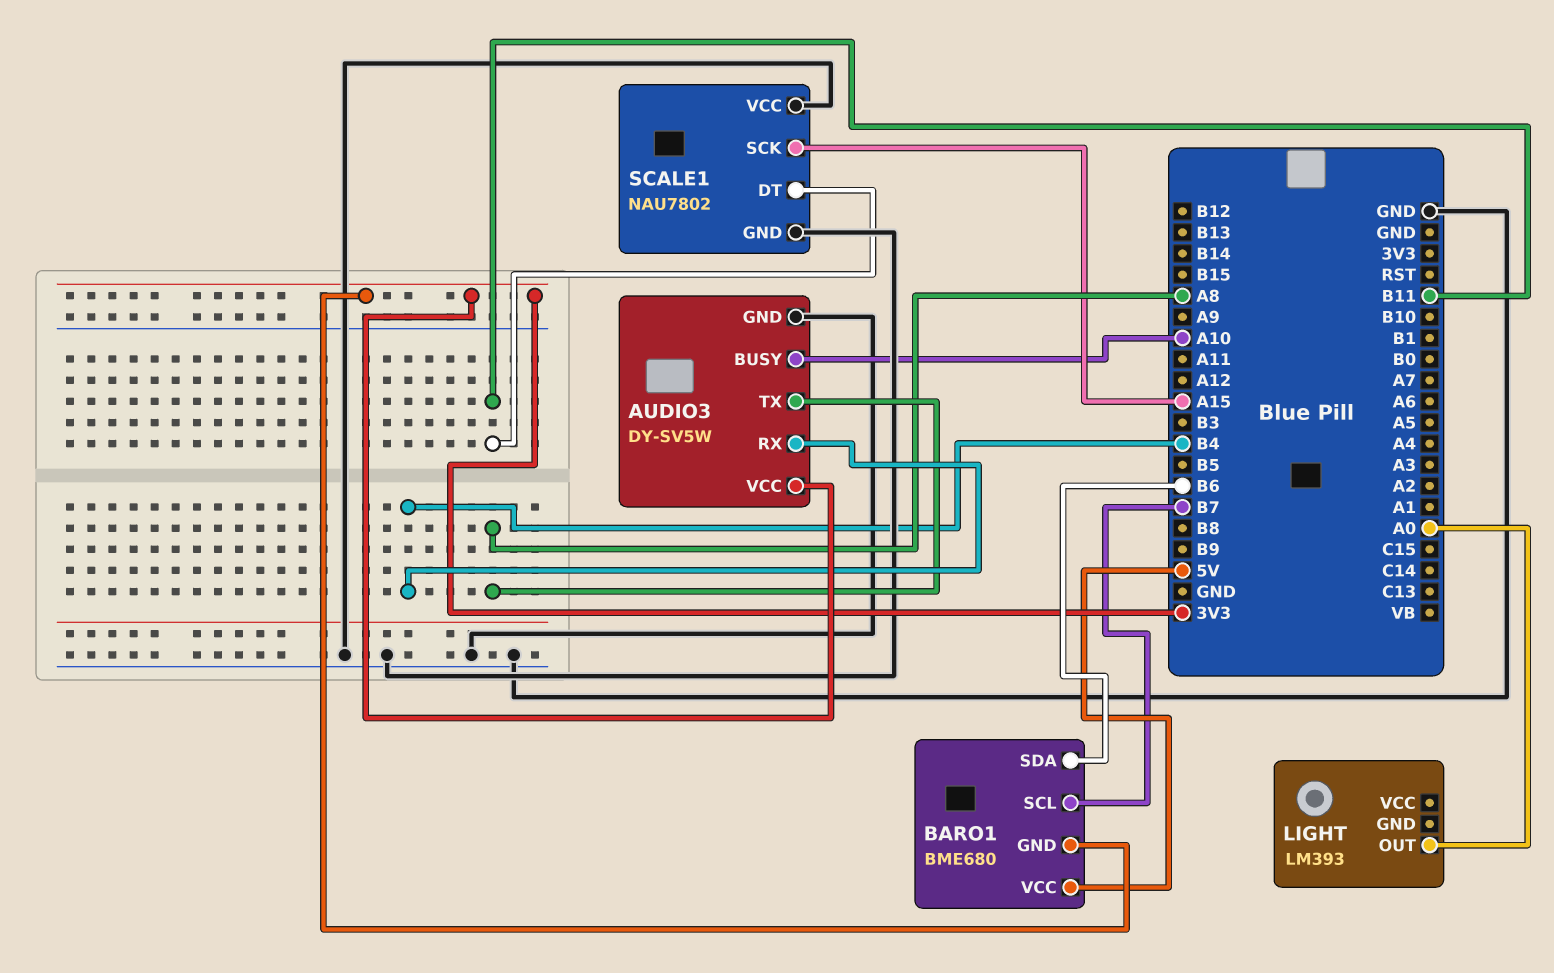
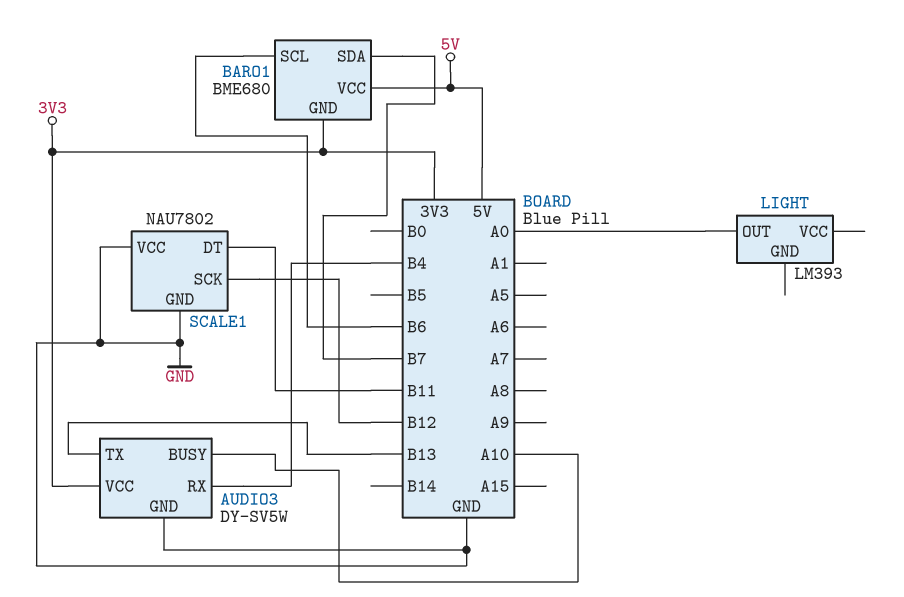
AUDIO3 pin TX: A8 -> B13
BARO1 pin SCL: B7 -> B6
BARO1 pin SDA: B6 -> B7
SCALE1 pin SCK: A15 -> B12

